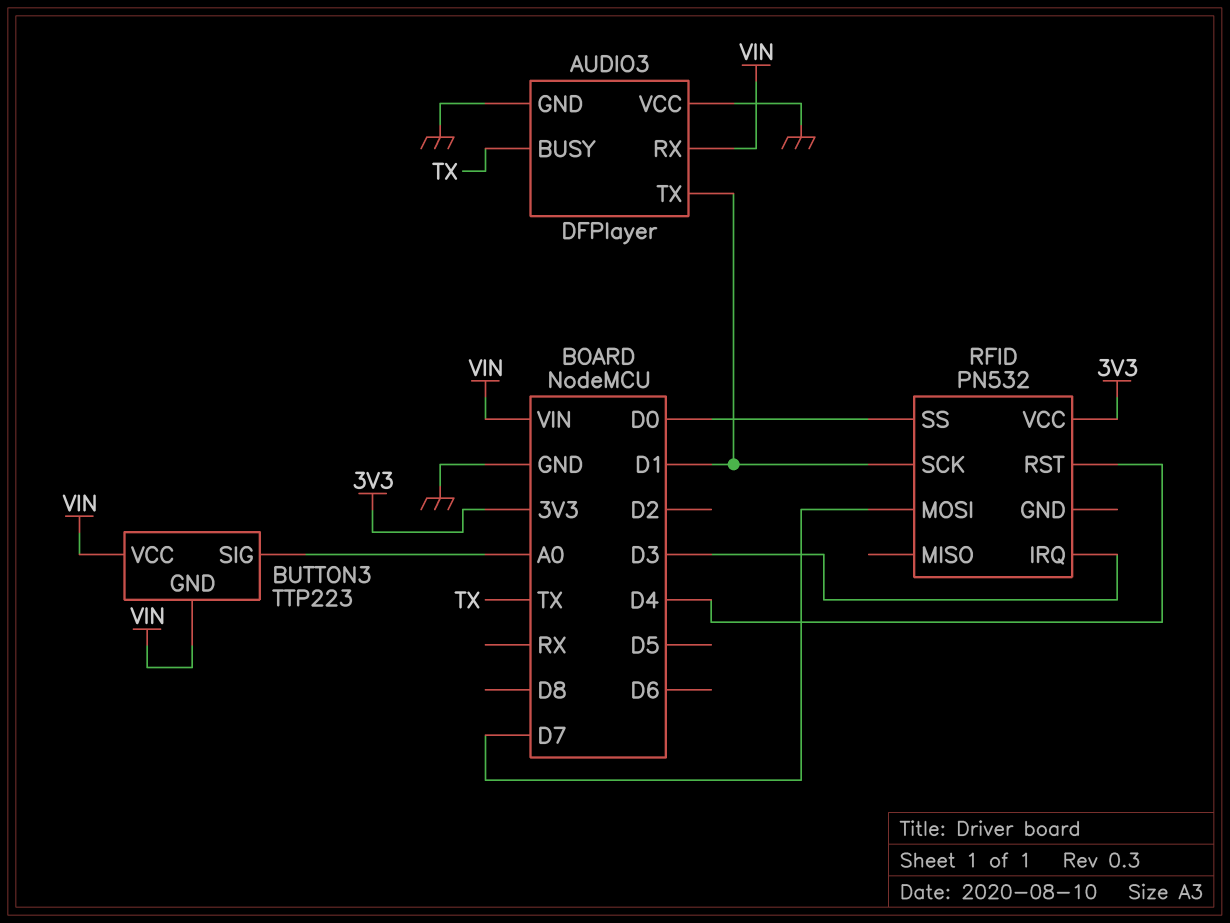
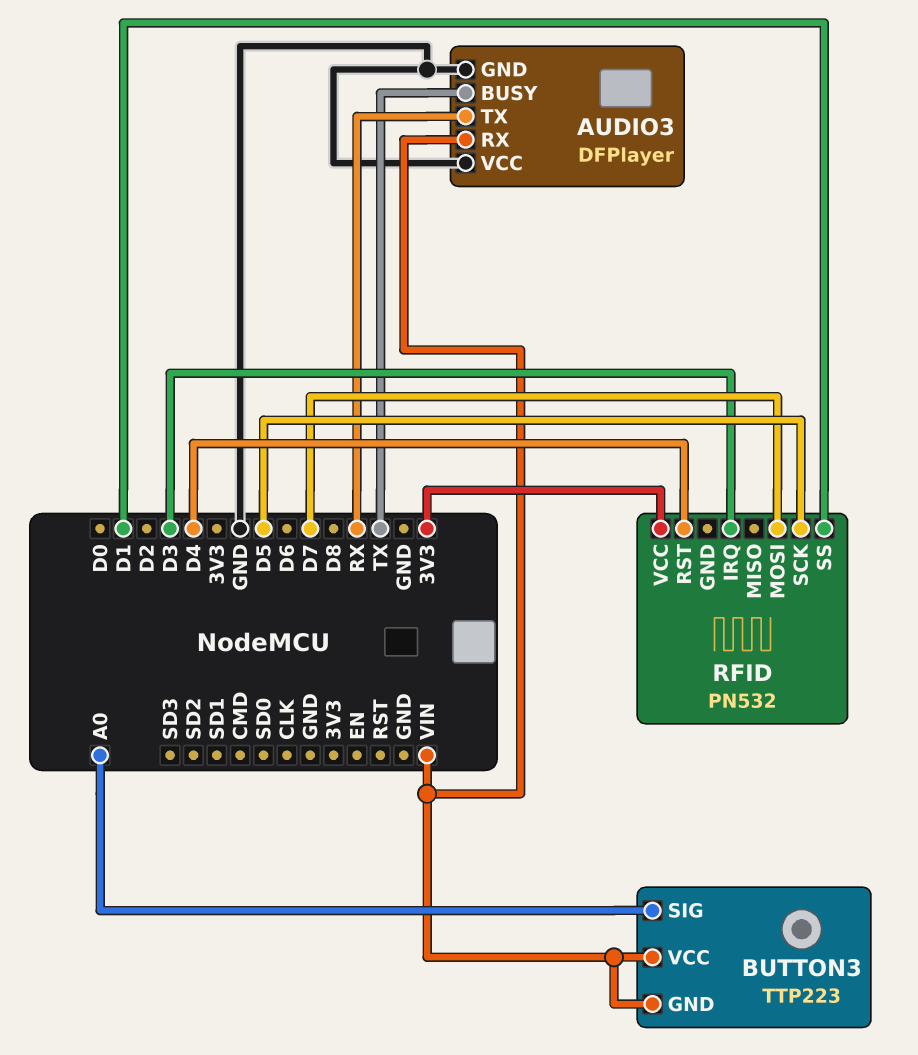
AUDIO3 pin TX: D1 -> RX
RFID pin SCK: D1 -> D5
RFID pin SS: D0 -> D1

